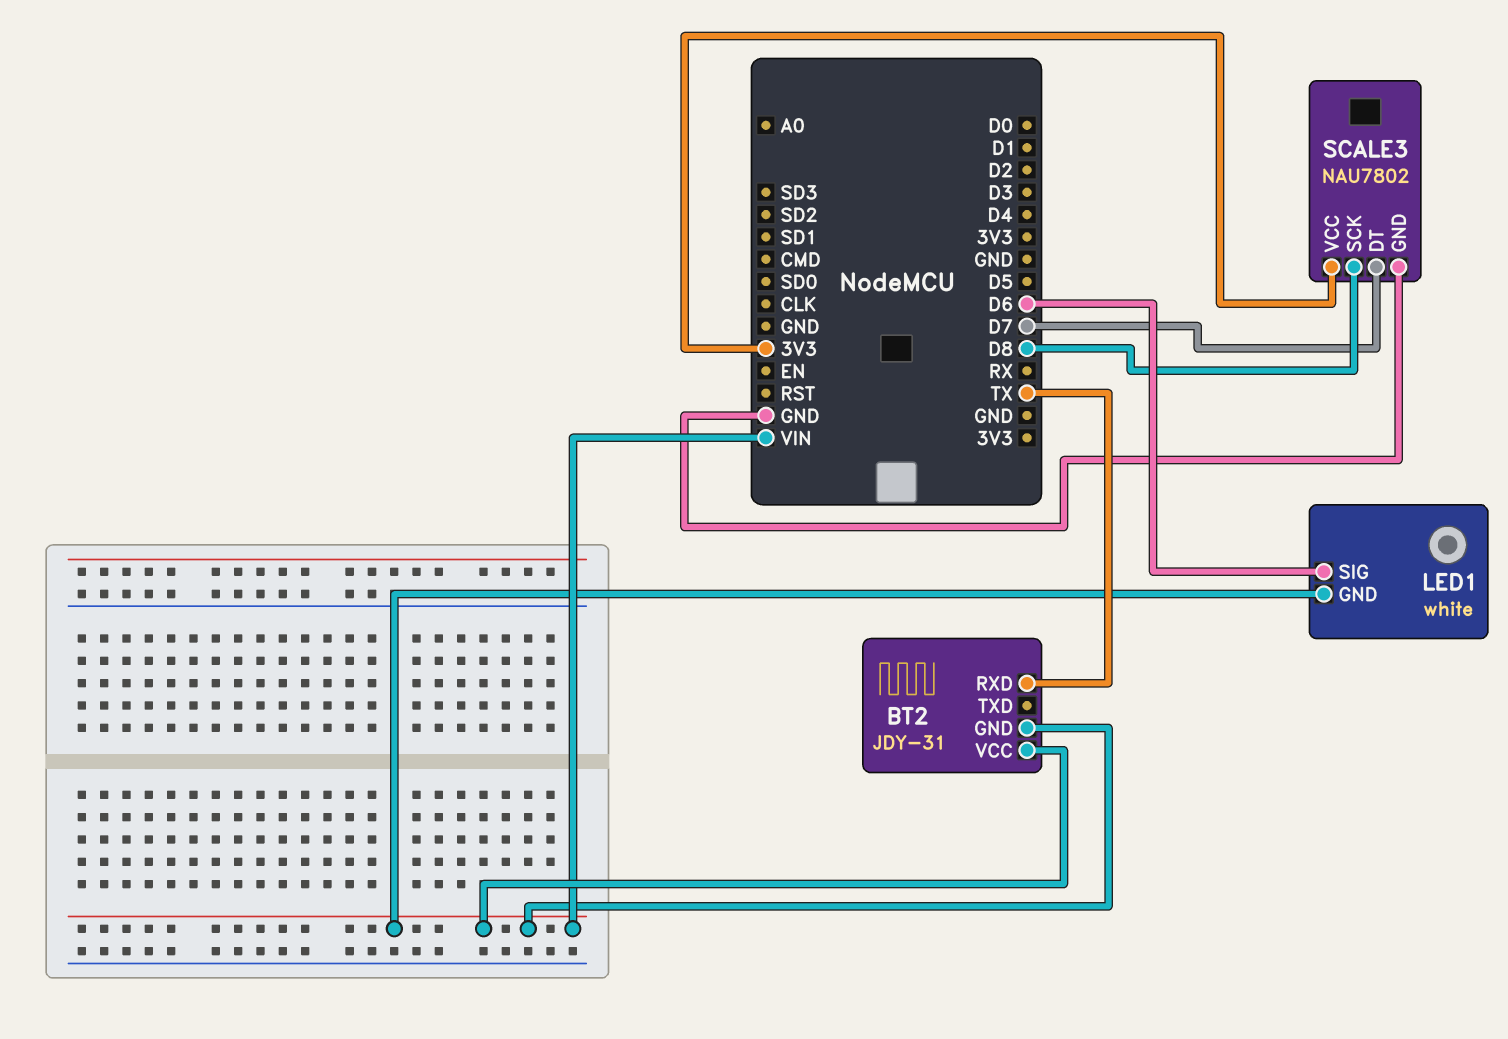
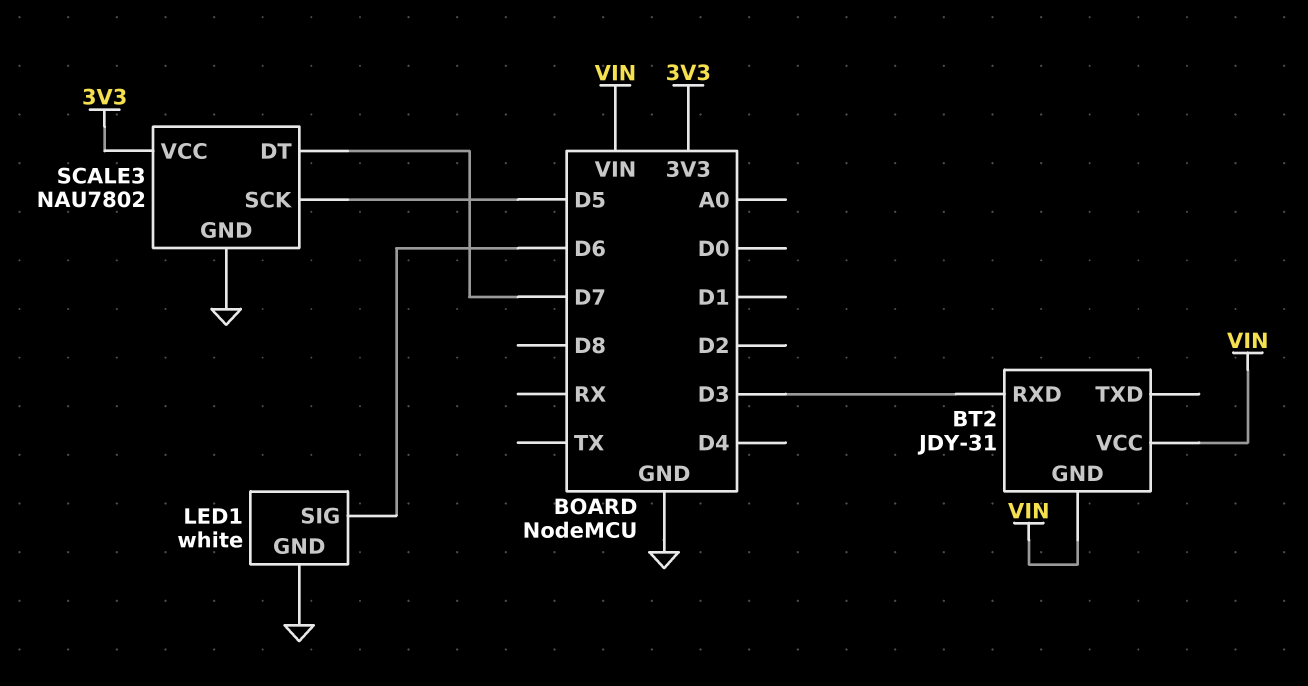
BT2 pin RXD: TX -> D3
LED1 pin GND: VIN -> GND
SCALE3 pin SCK: D8 -> D5

